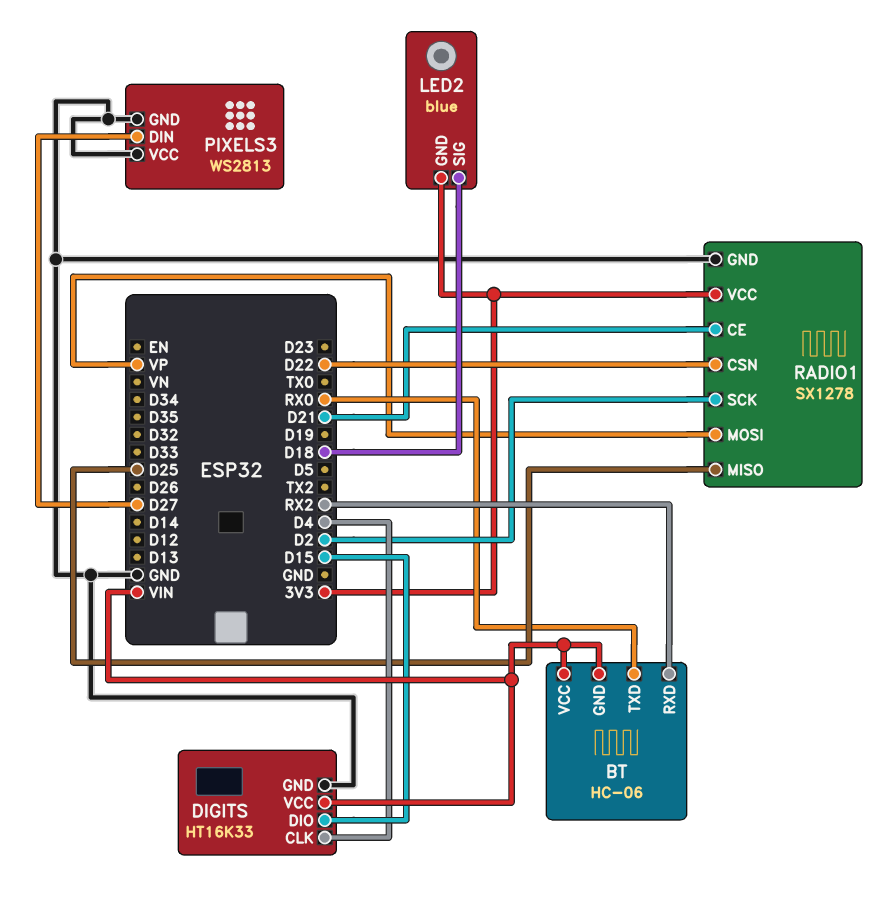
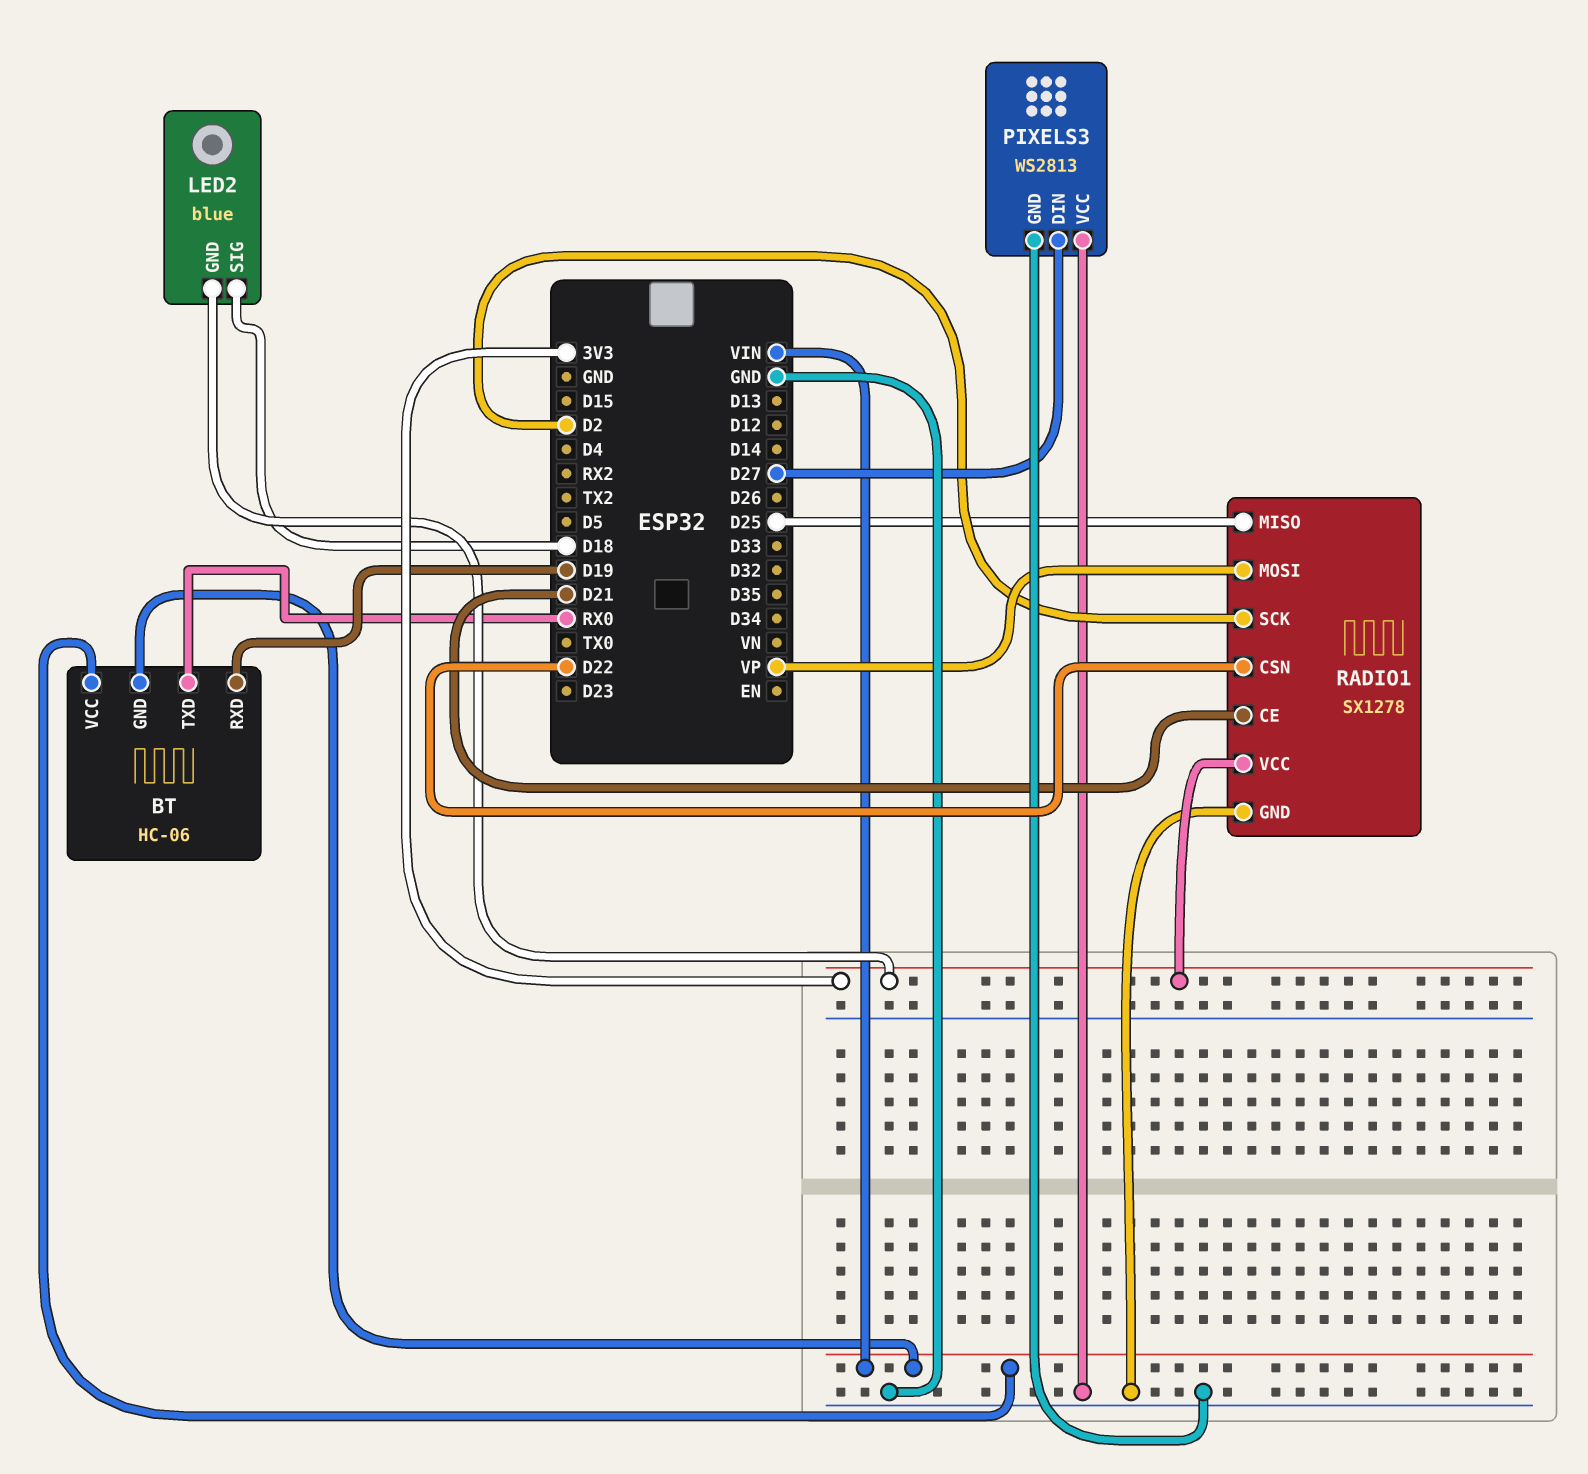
BT pin RXD: RX2 -> D19
DIGITS: HT16K33 -> none
DIGITS pin CLK: D4 -> none
DIGITS pin DIO: D15 -> none
DIGITS pin GND: GND -> none
DIGITS pin VCC: VIN -> none

